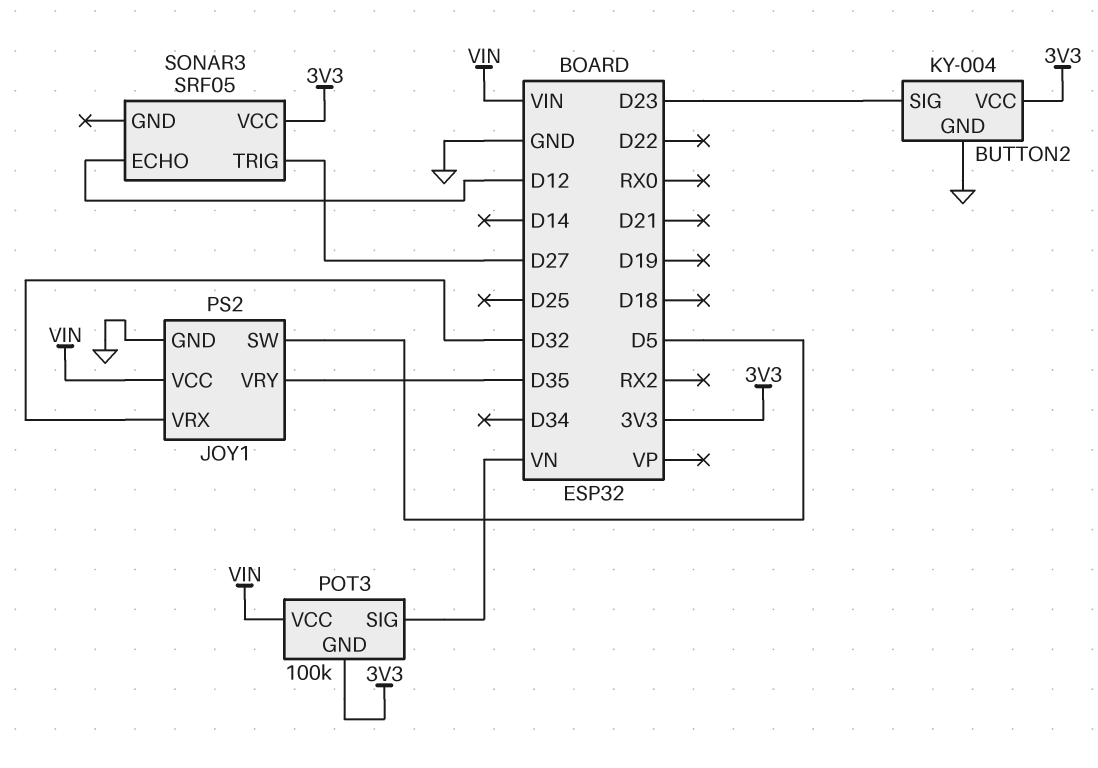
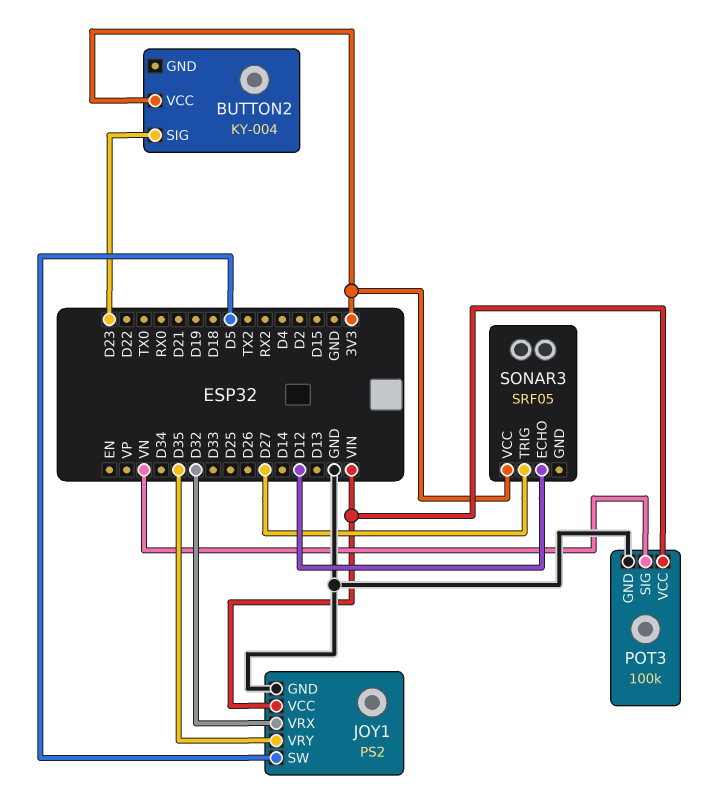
BUTTON2 pin GND: GND -> none
POT3 pin GND: 3V3 -> GND

